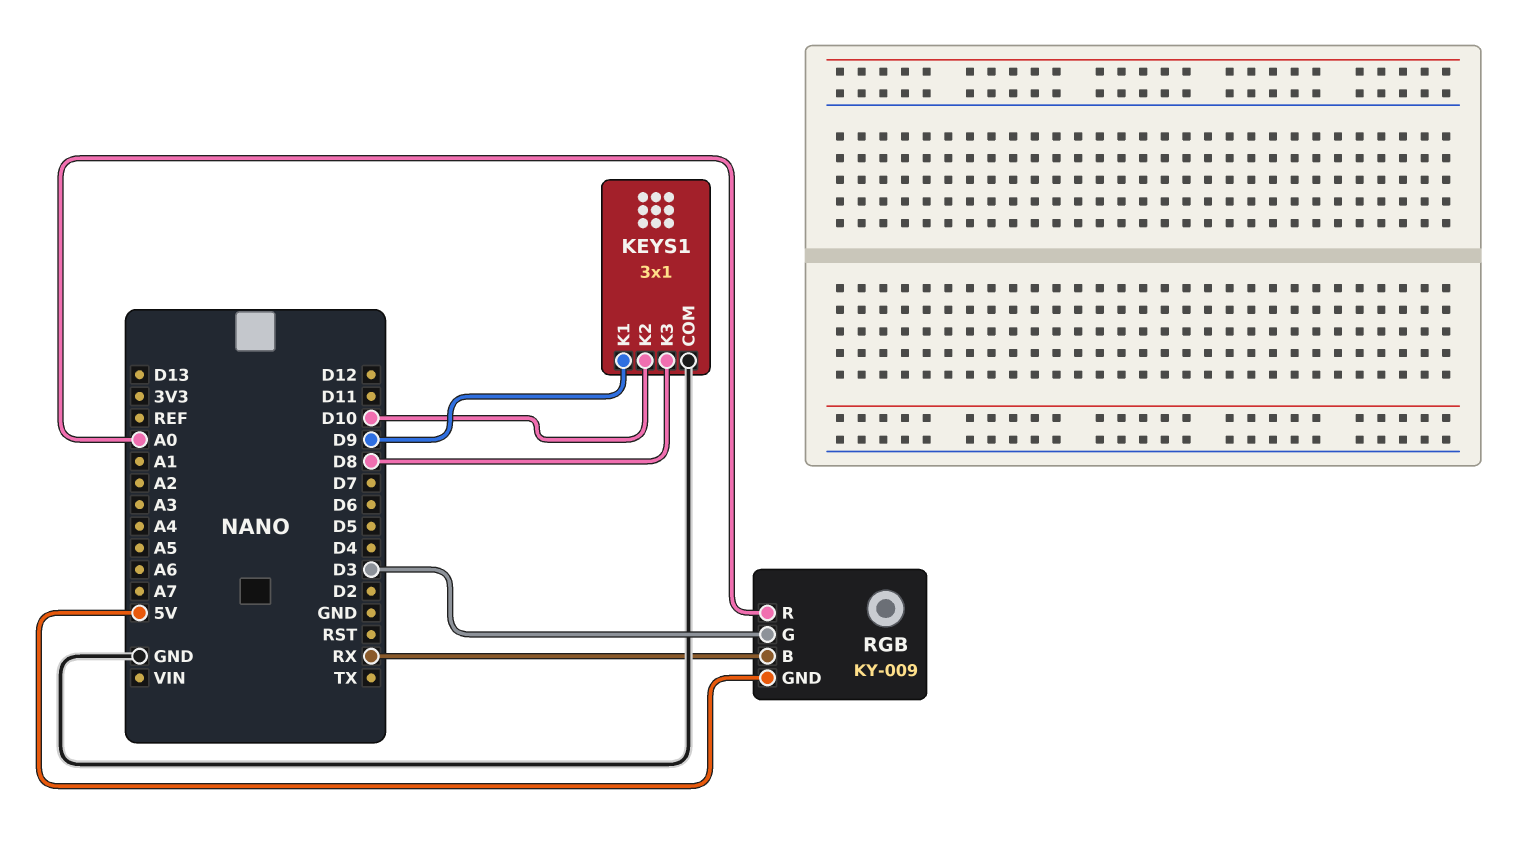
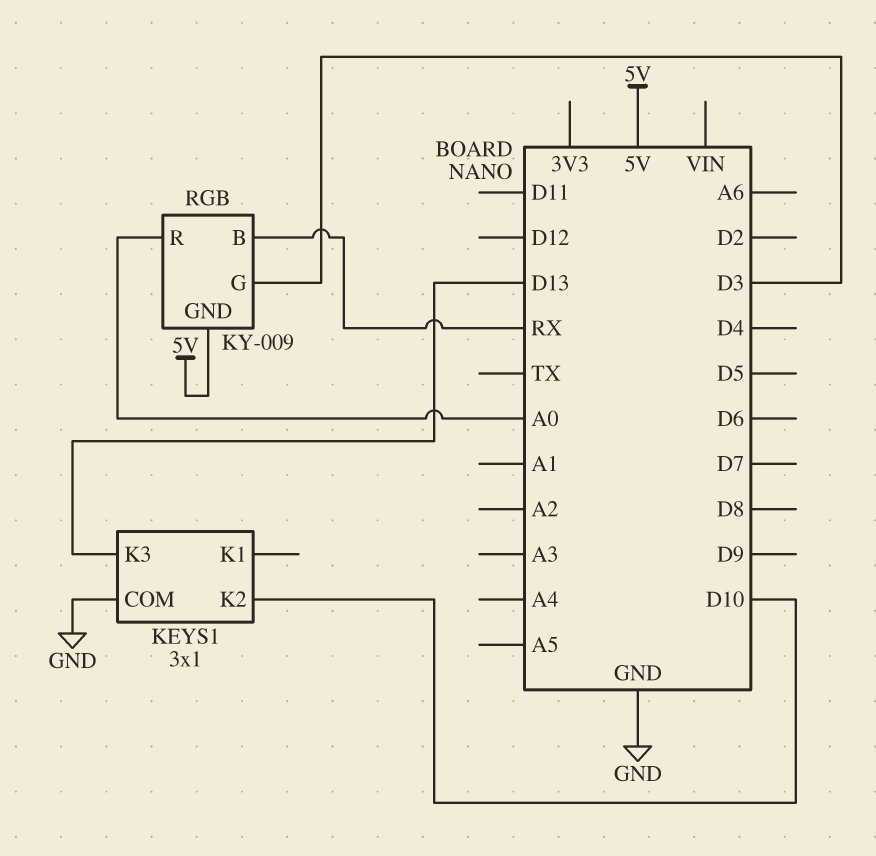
KEYS1 pin K1: D9 -> none
KEYS1 pin K3: D8 -> D13

